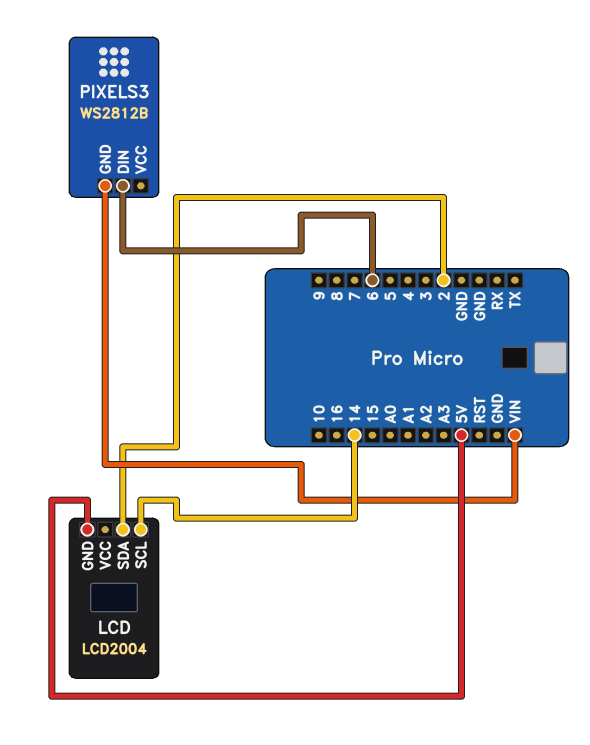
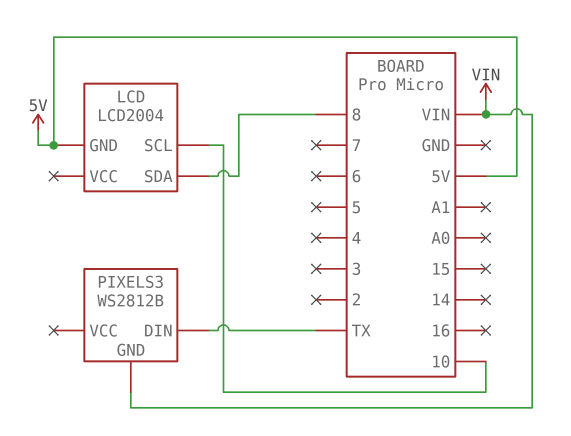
LCD pin SCL: 14 -> 10
LCD pin SDA: 2 -> 8
PIXELS3 pin DIN: 6 -> TX

